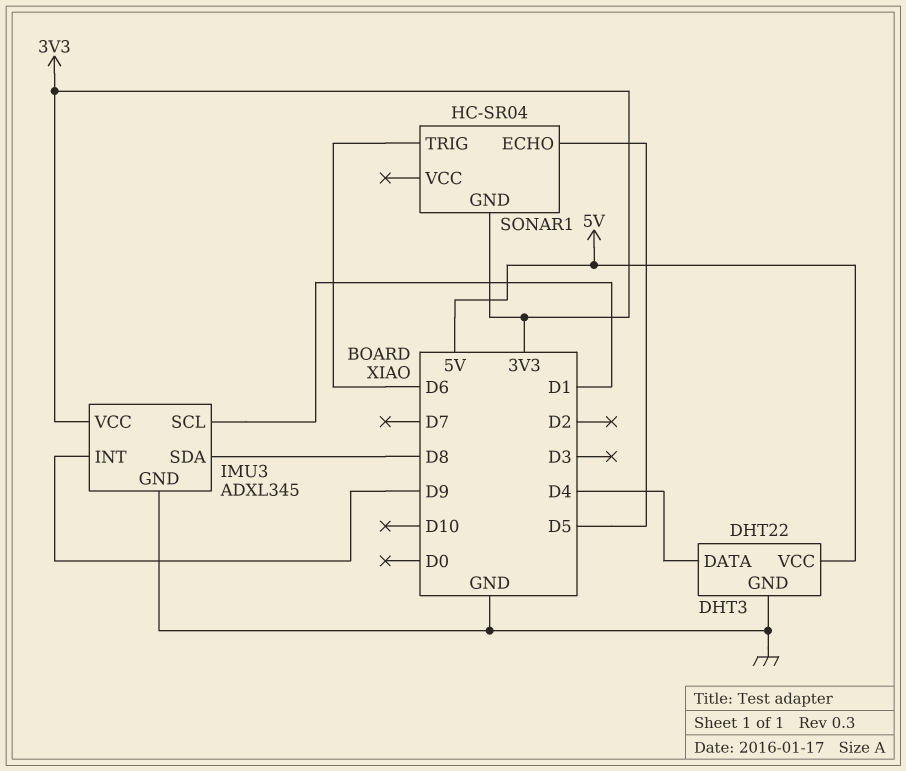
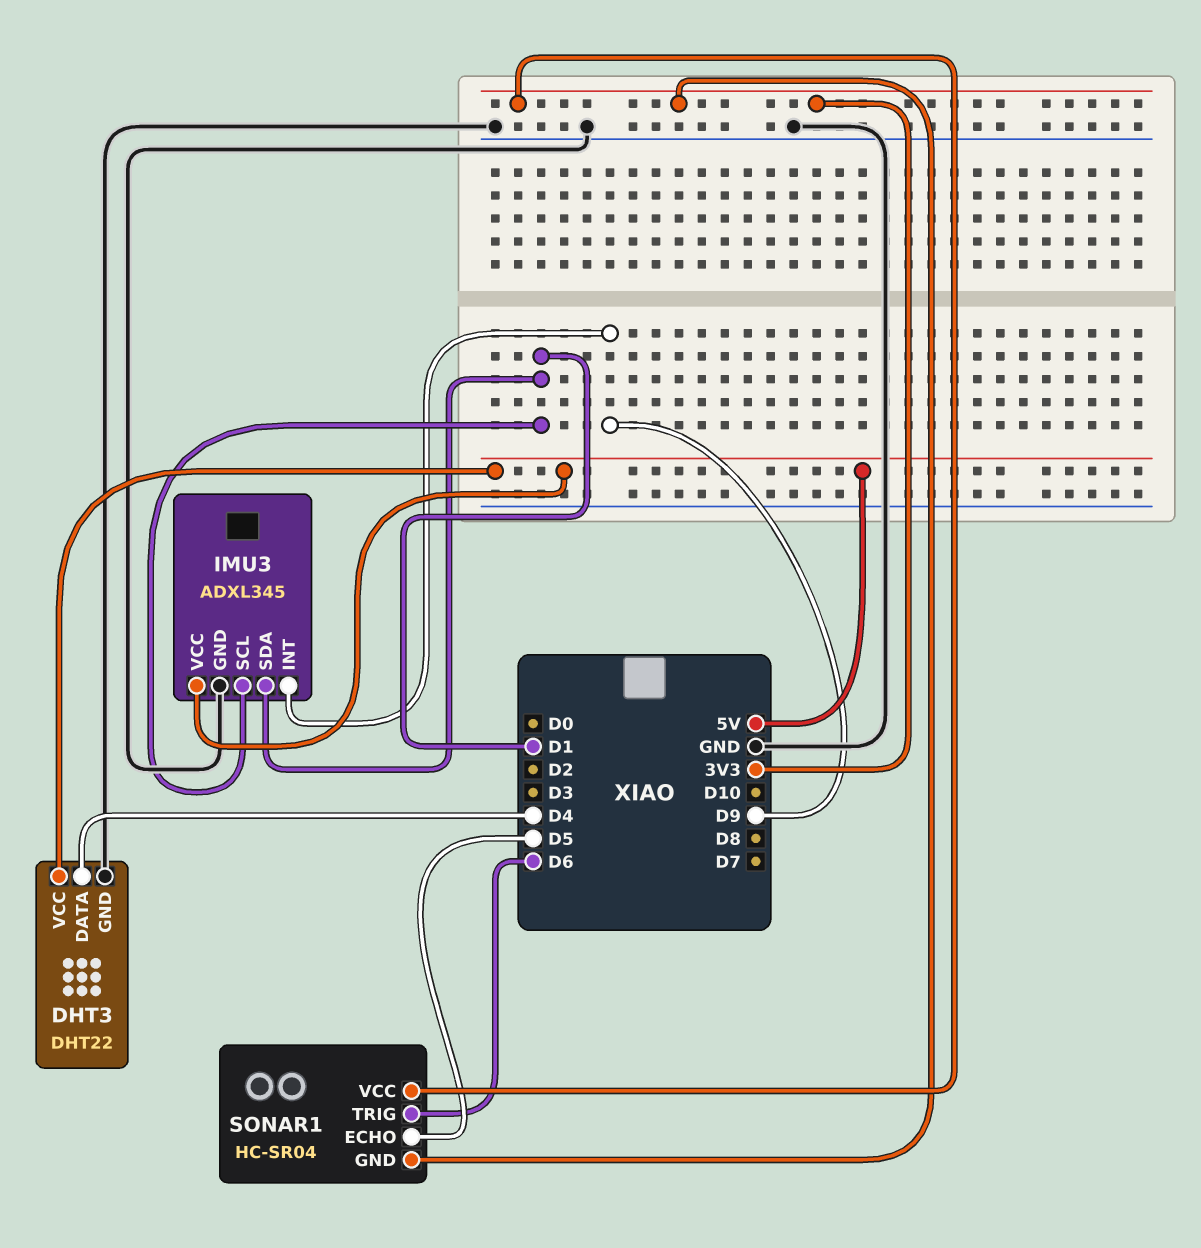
IMU3 pin SDA: D8 -> D1
IMU3 pin VCC: 3V3 -> 5V
SONAR1 pin VCC: none -> 3V3

